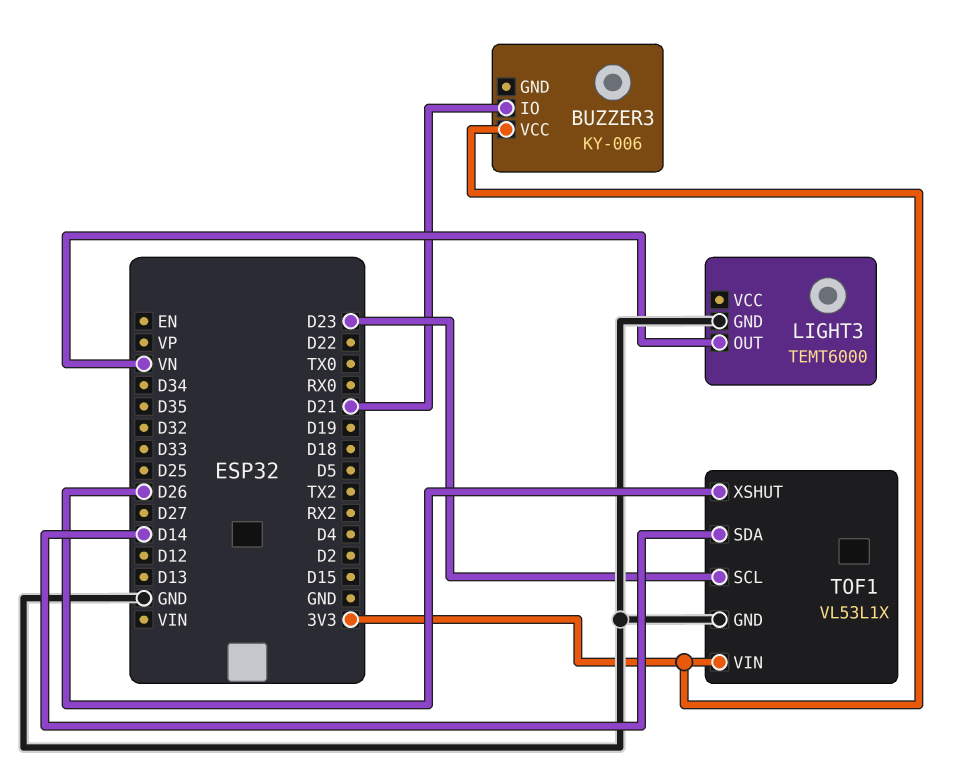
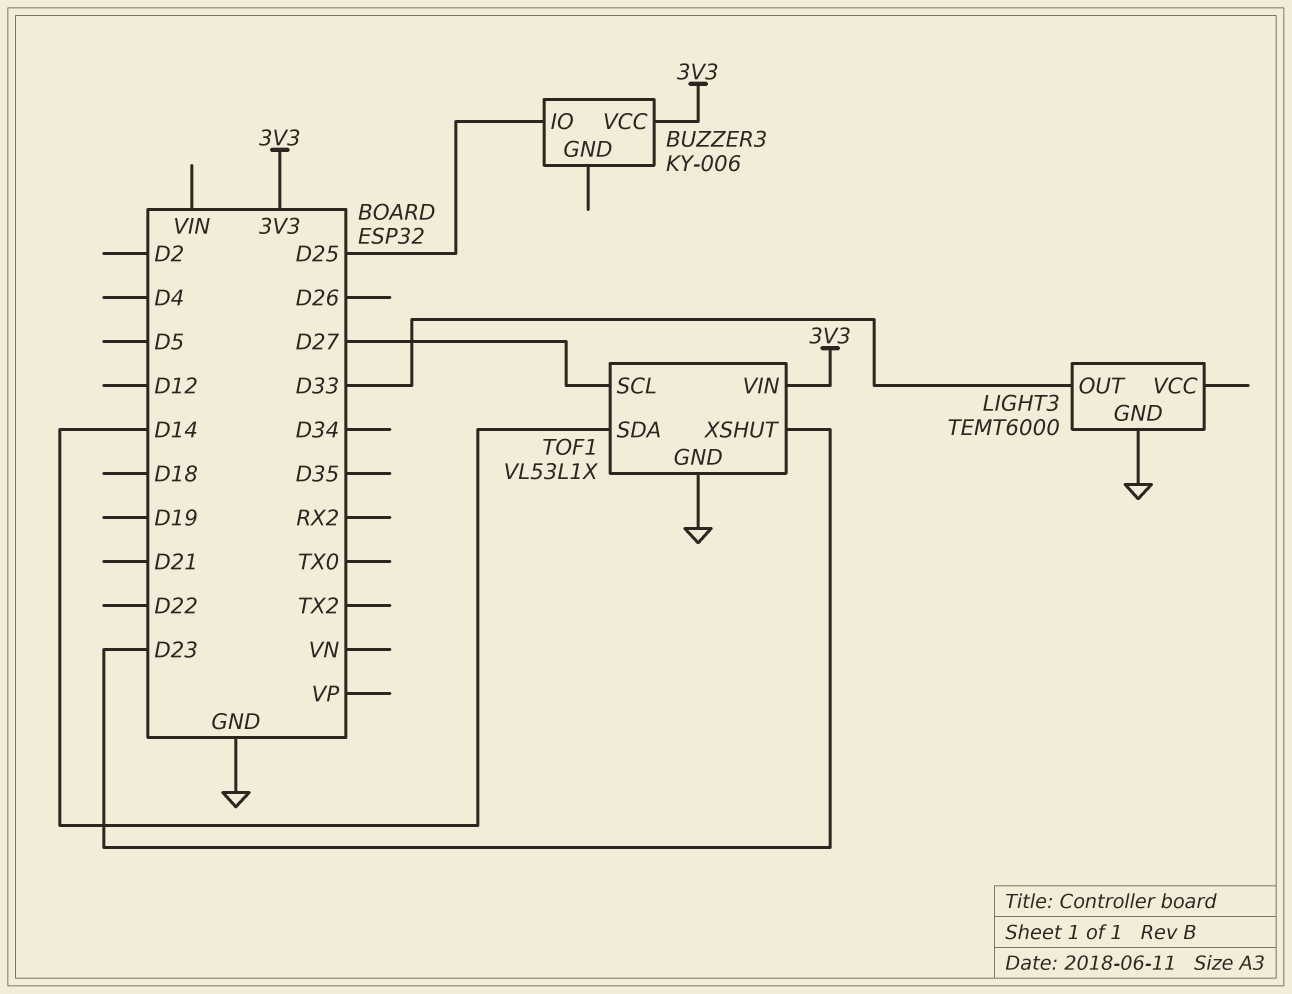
BUZZER3 pin IO: D21 -> D25
LIGHT3 pin OUT: VN -> D33
TOF1 pin SCL: D23 -> D27
TOF1 pin XSHUT: D26 -> D23

